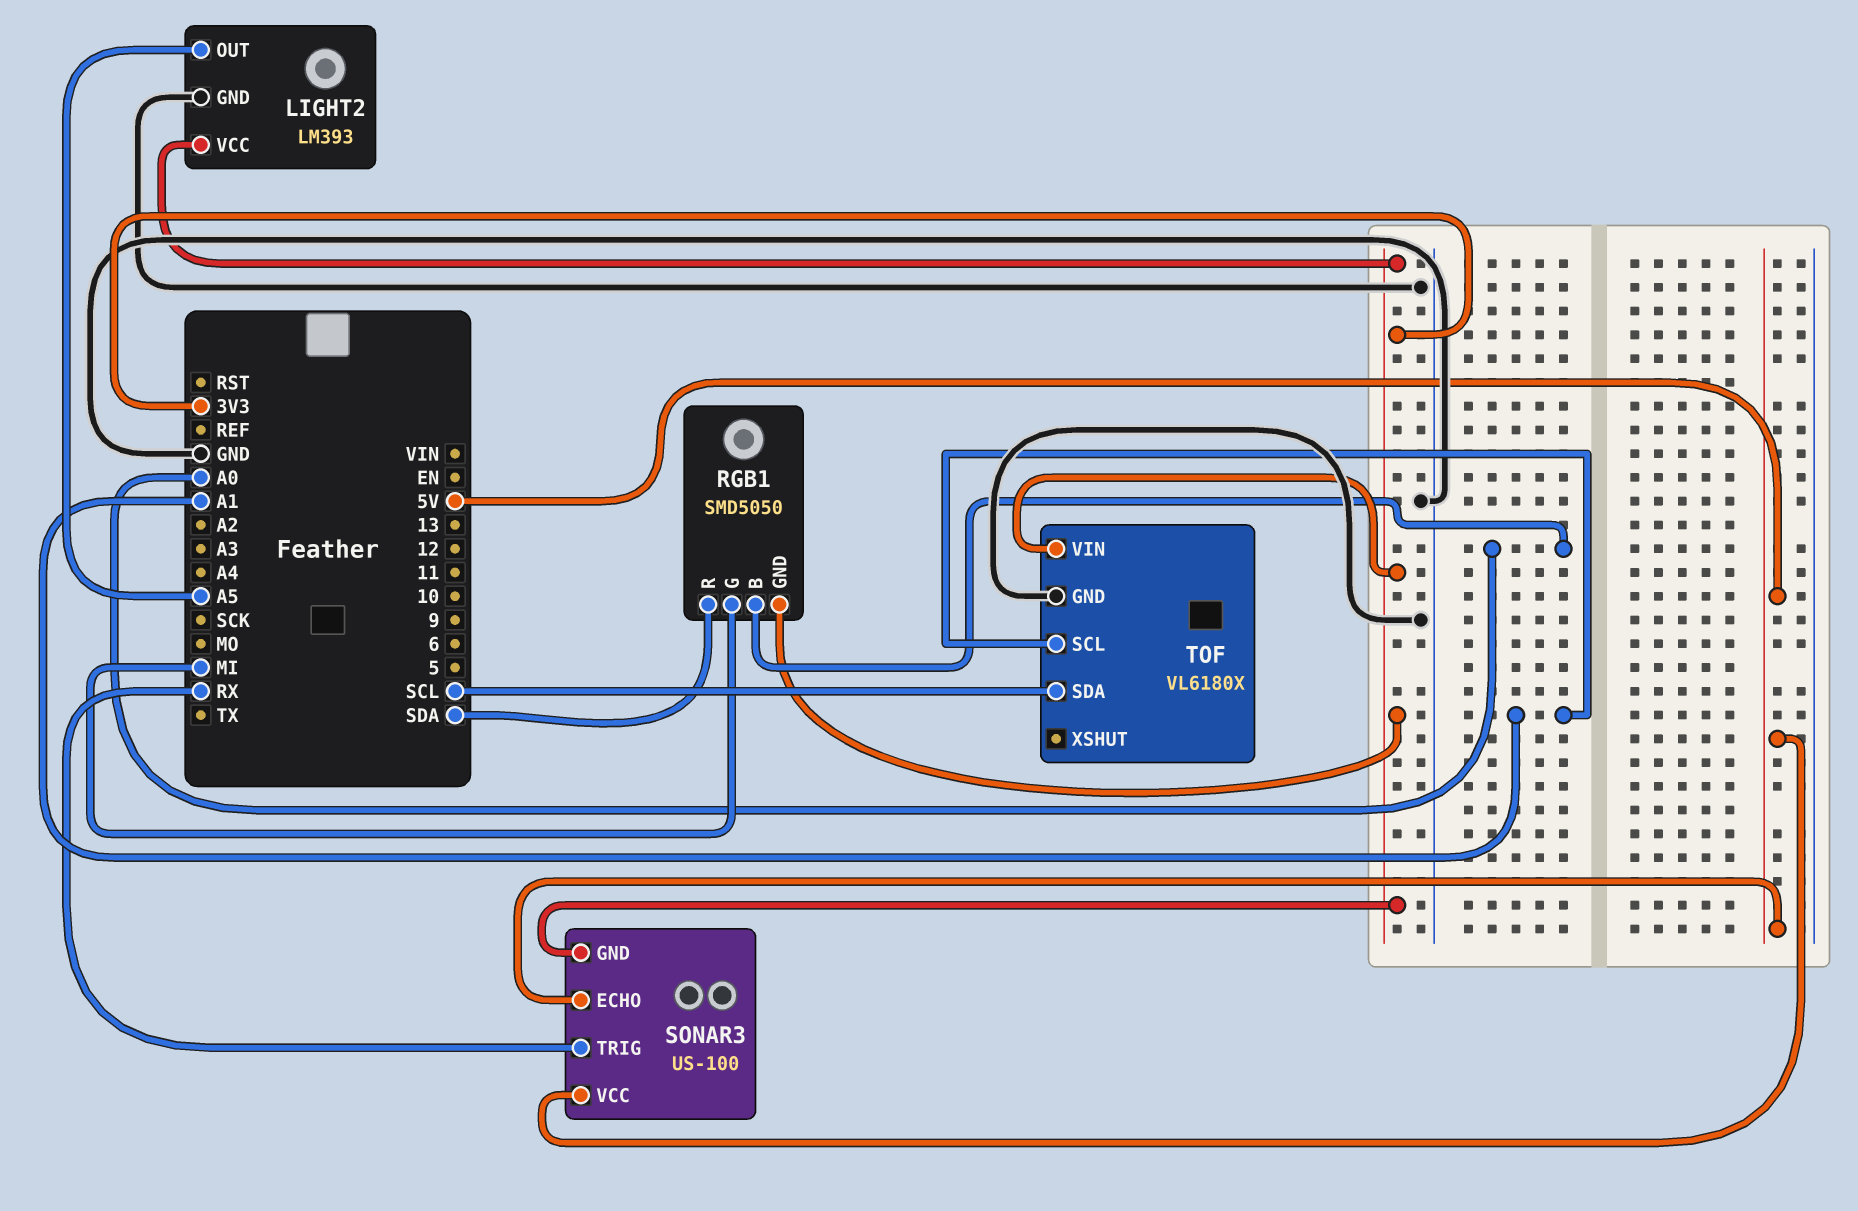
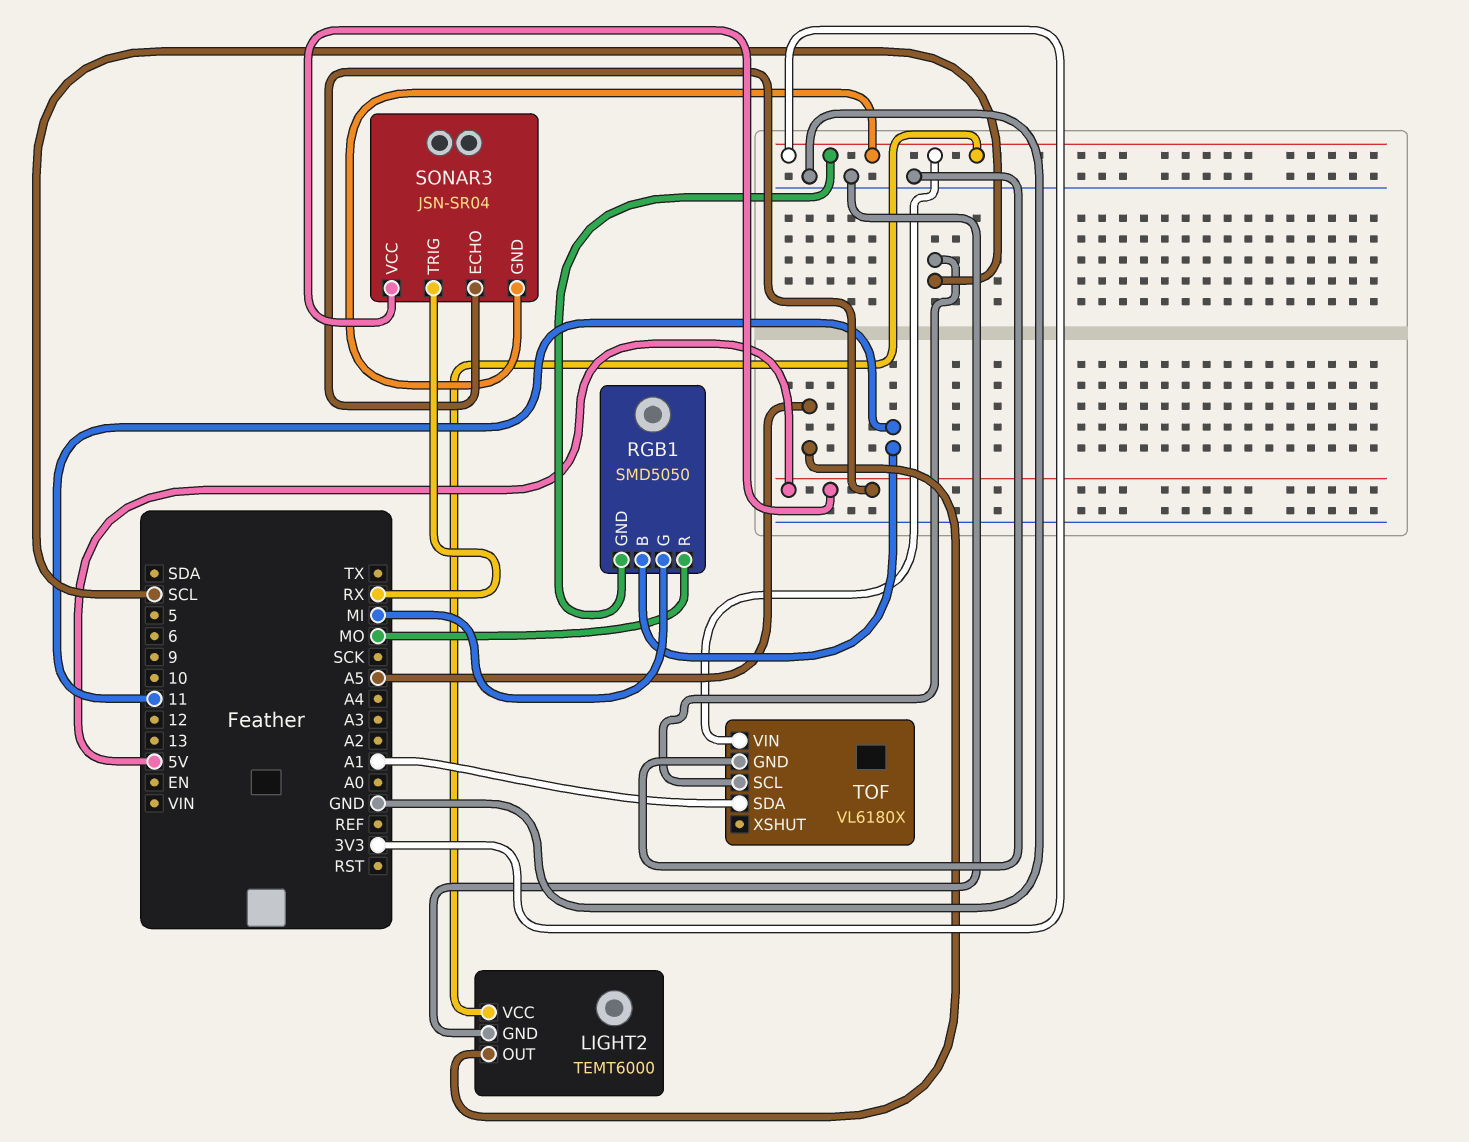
LIGHT2: LM393 -> TEMT6000
RGB1 pin B: A0 -> 11
RGB1 pin R: SDA -> MO
SONAR3: US-100 -> JSN-SR04
TOF pin SCL: A1 -> SCL
TOF pin SDA: SCL -> A1

